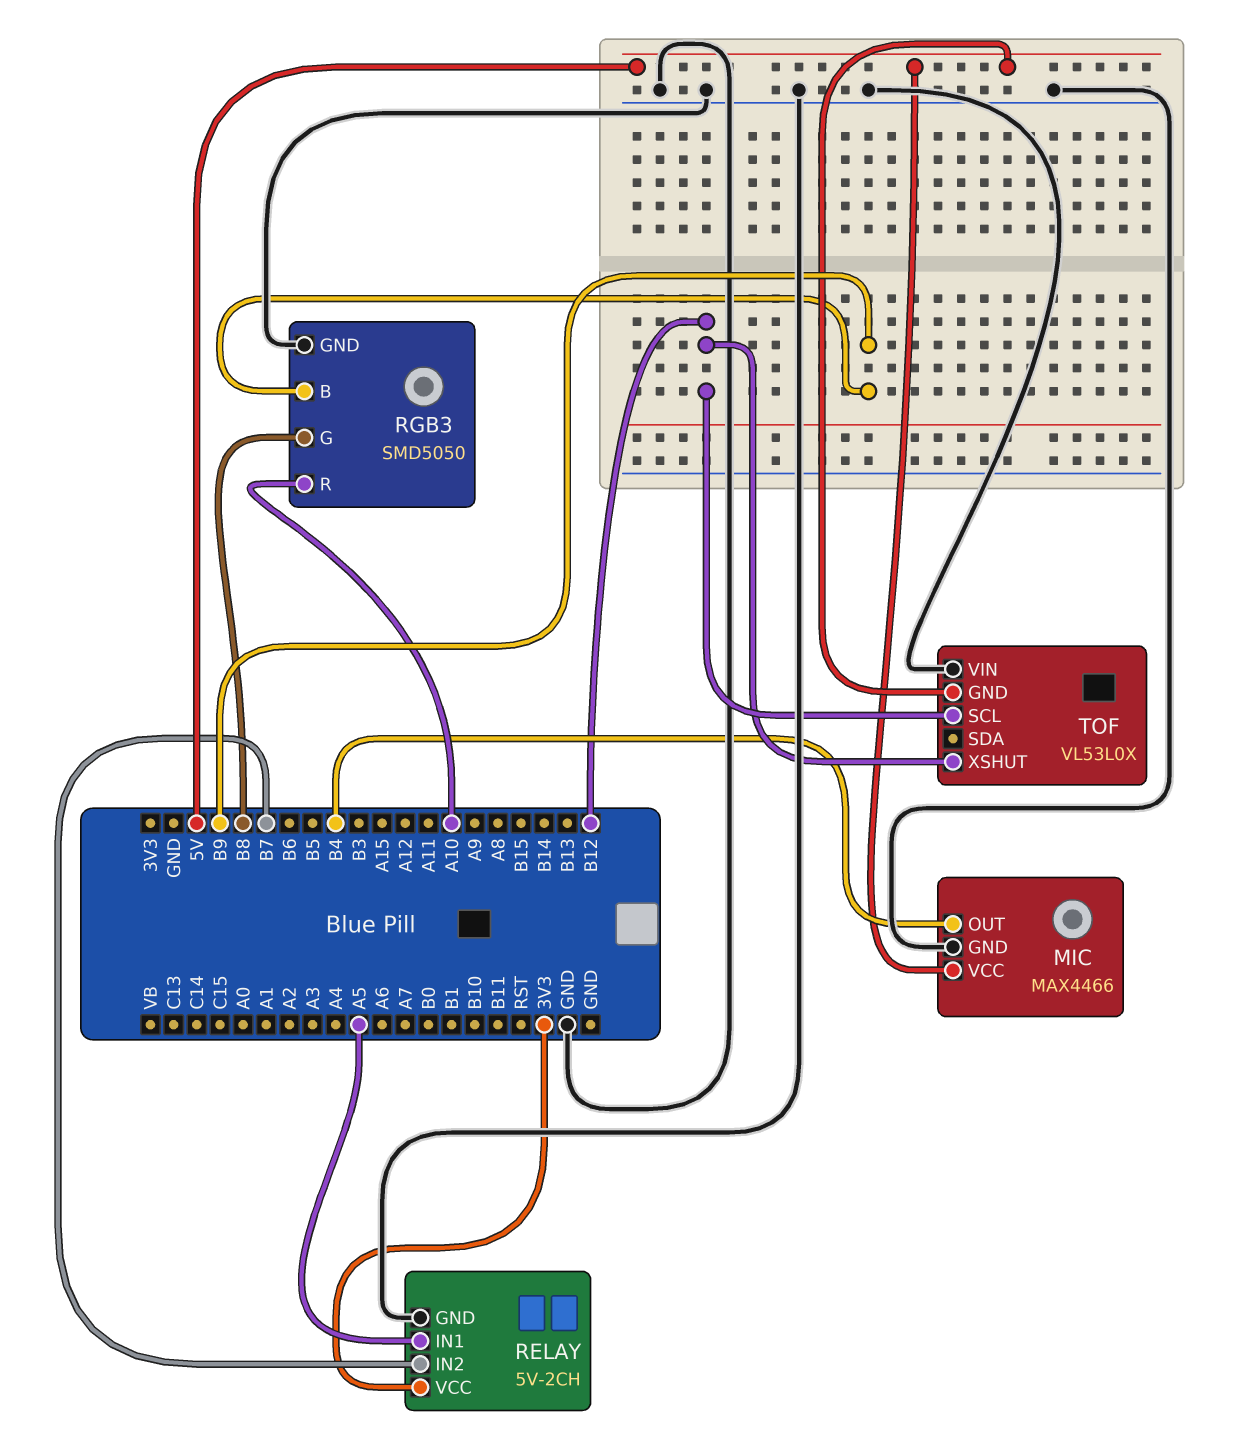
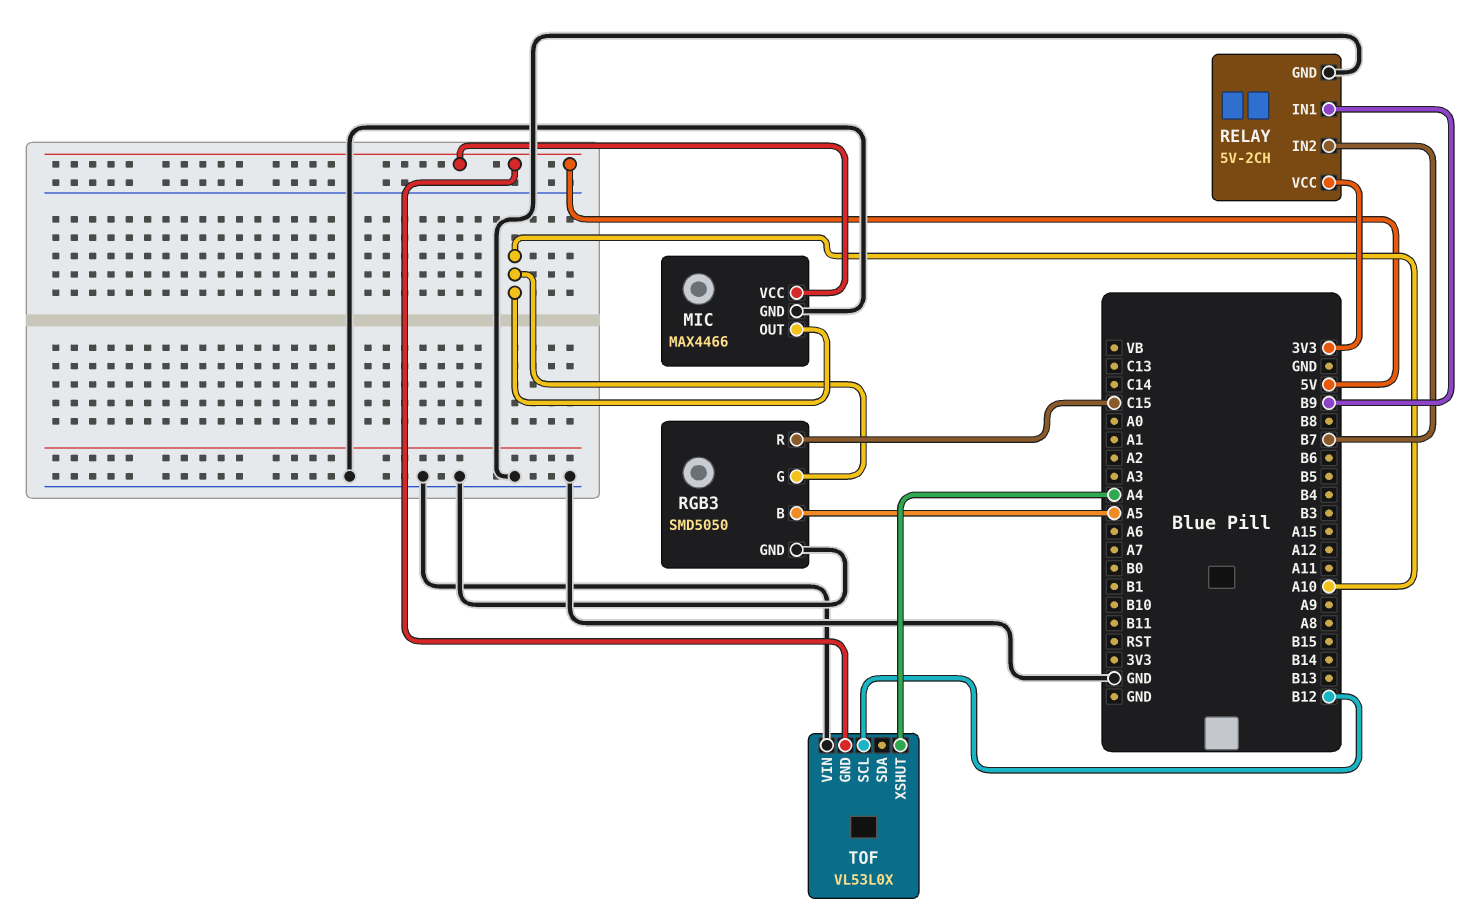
MIC pin OUT: B4 -> A10
RELAY pin IN1: A5 -> B9
RGB3 pin B: B9 -> A5
RGB3 pin G: B8 -> A10
RGB3 pin R: A10 -> C15
TOF pin XSHUT: B12 -> A4

